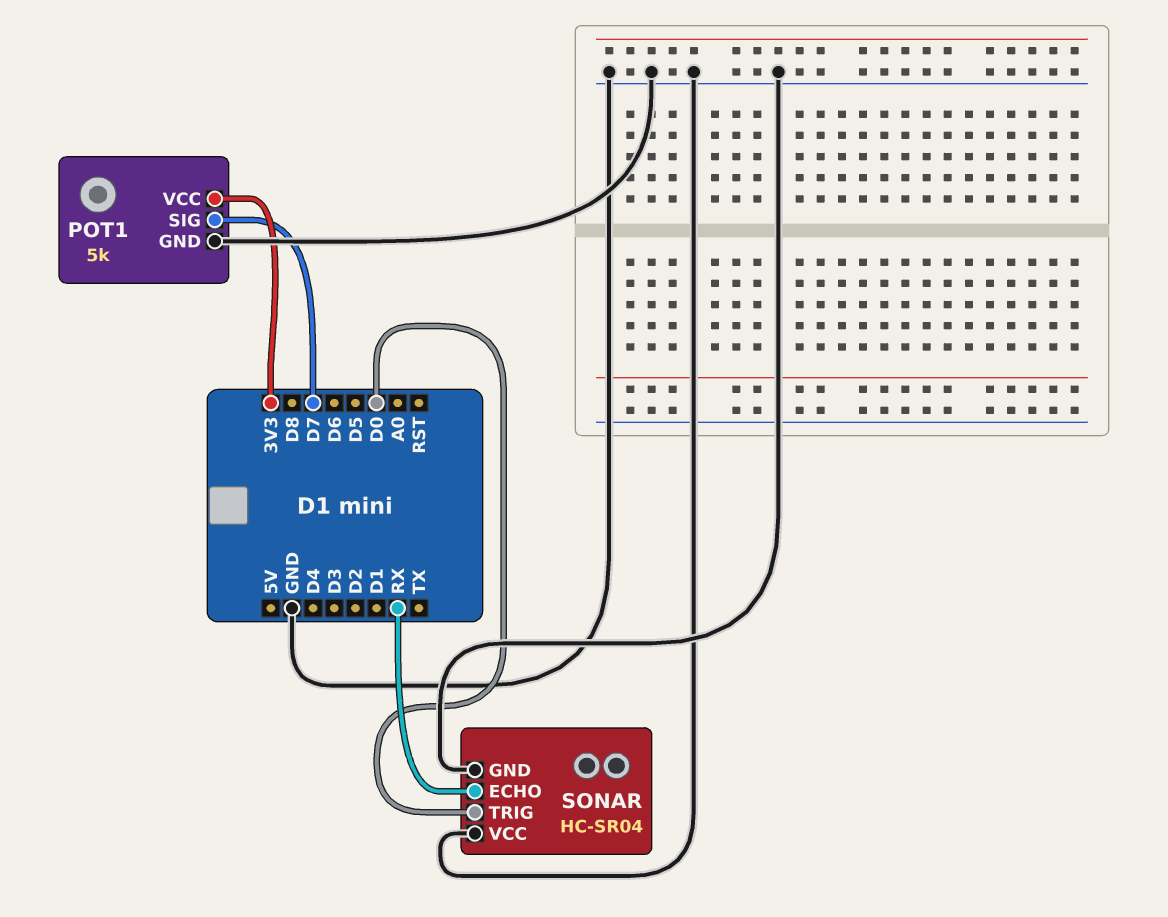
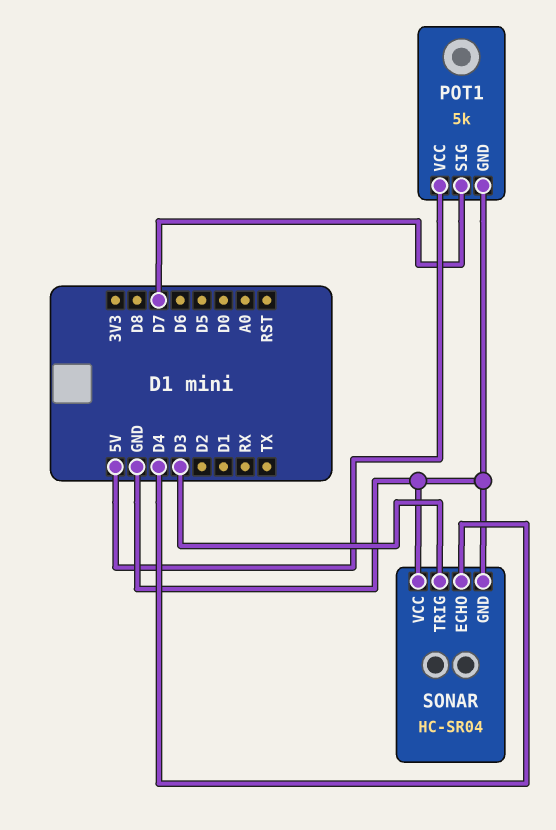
POT1 pin VCC: 3V3 -> 5V
SONAR pin ECHO: RX -> D4
SONAR pin TRIG: D0 -> D3

